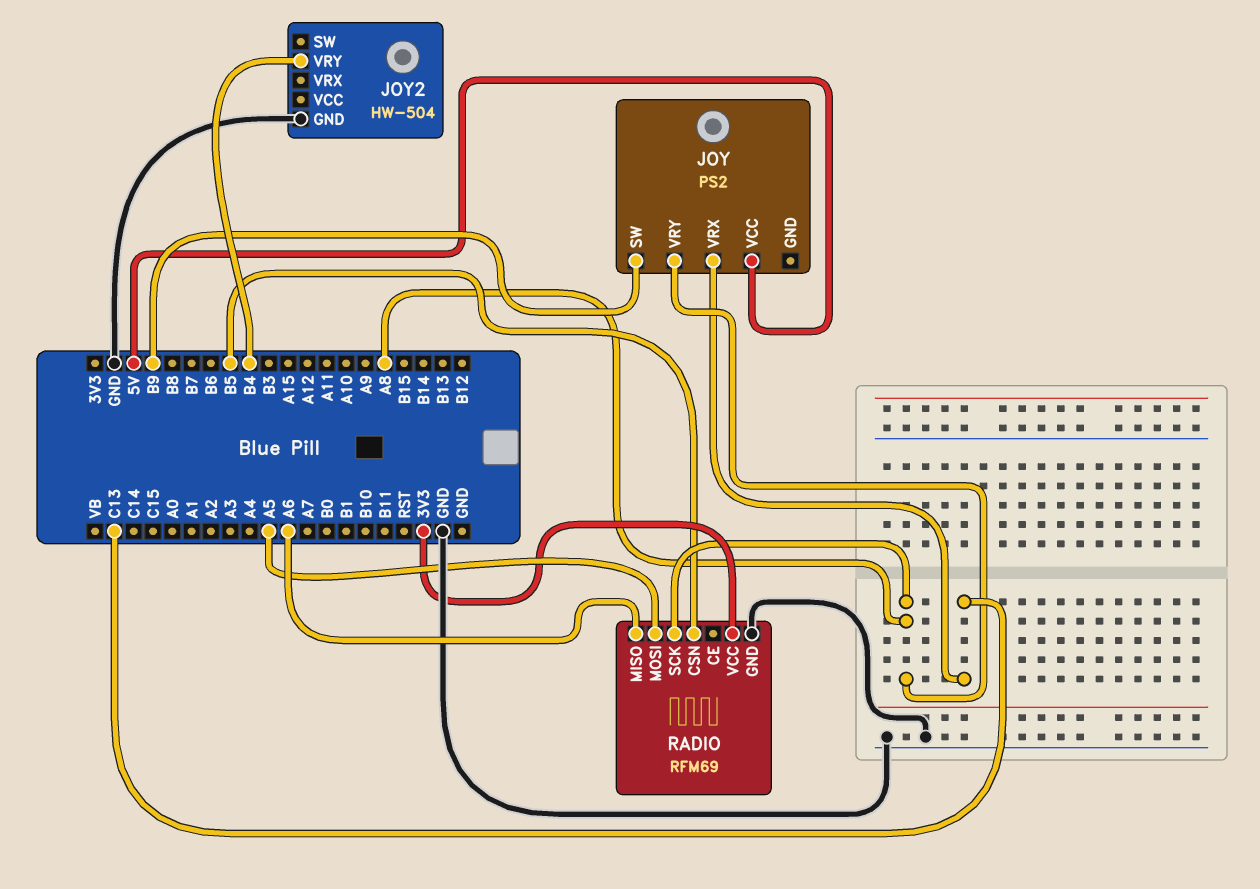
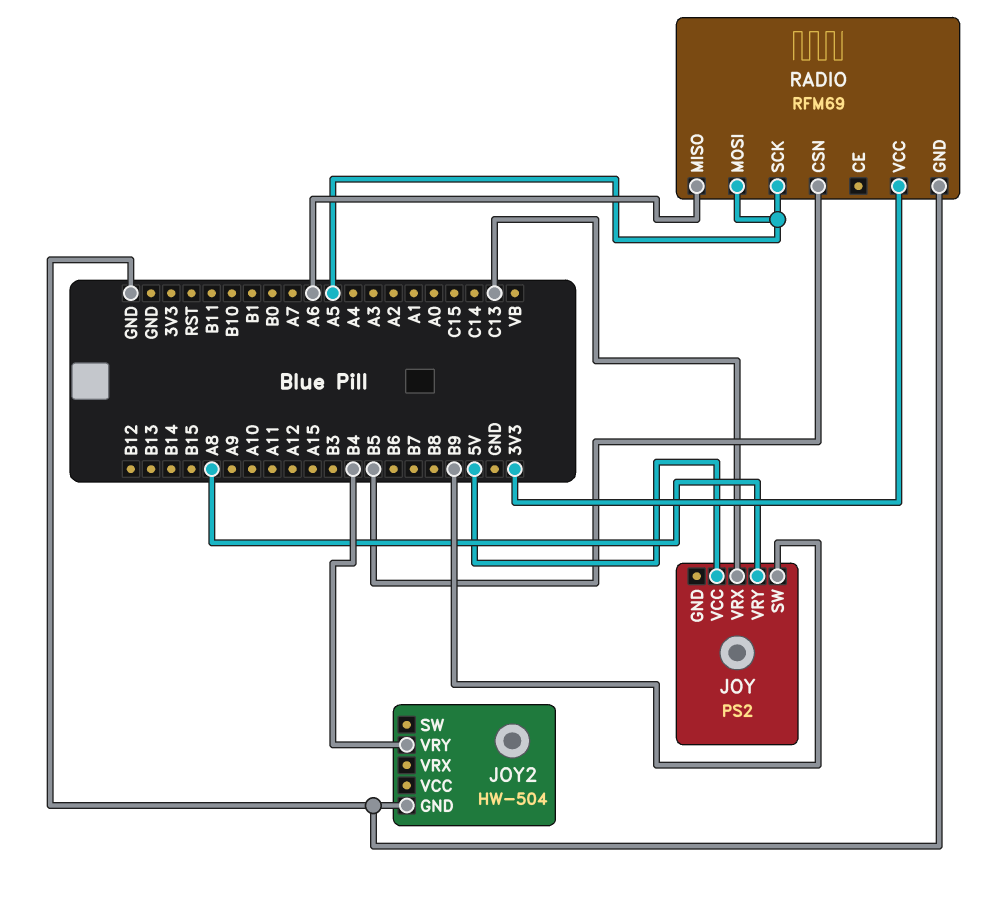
RADIO pin SCK: A8 -> A5

